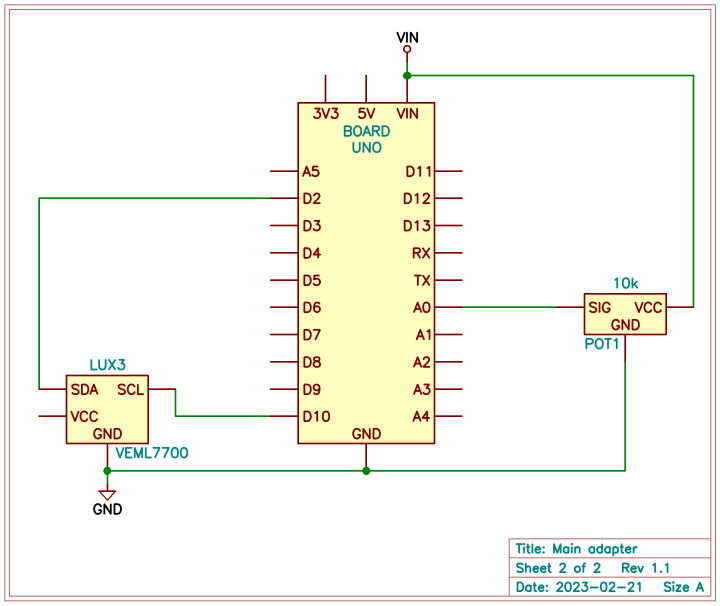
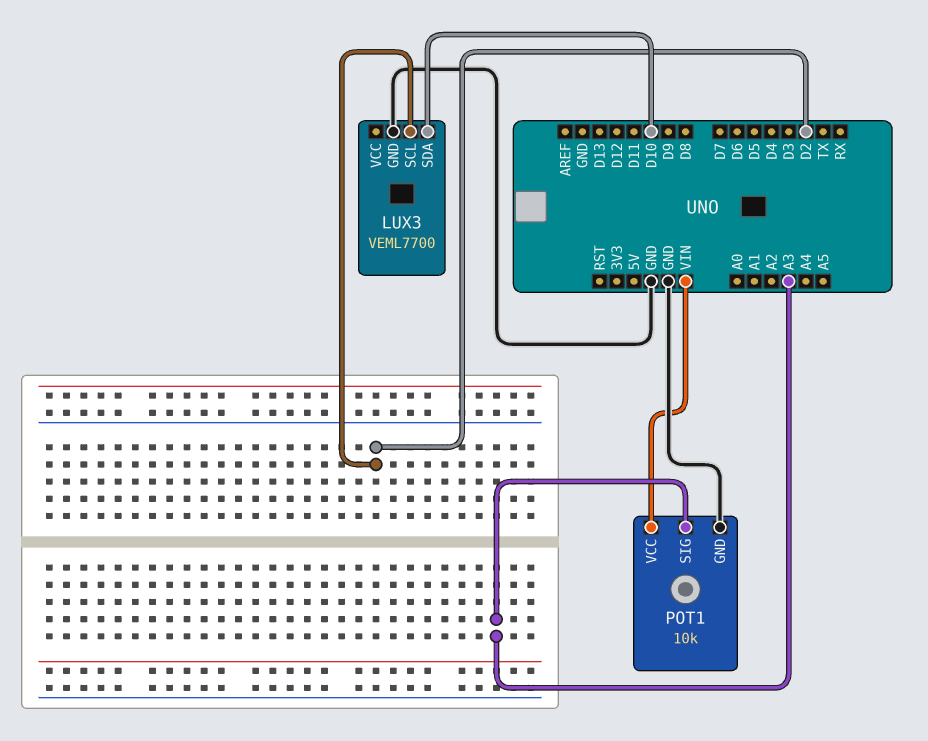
LUX3 pin SCL: D10 -> D2
LUX3 pin SDA: D2 -> D10
POT1 pin SIG: A0 -> A3

